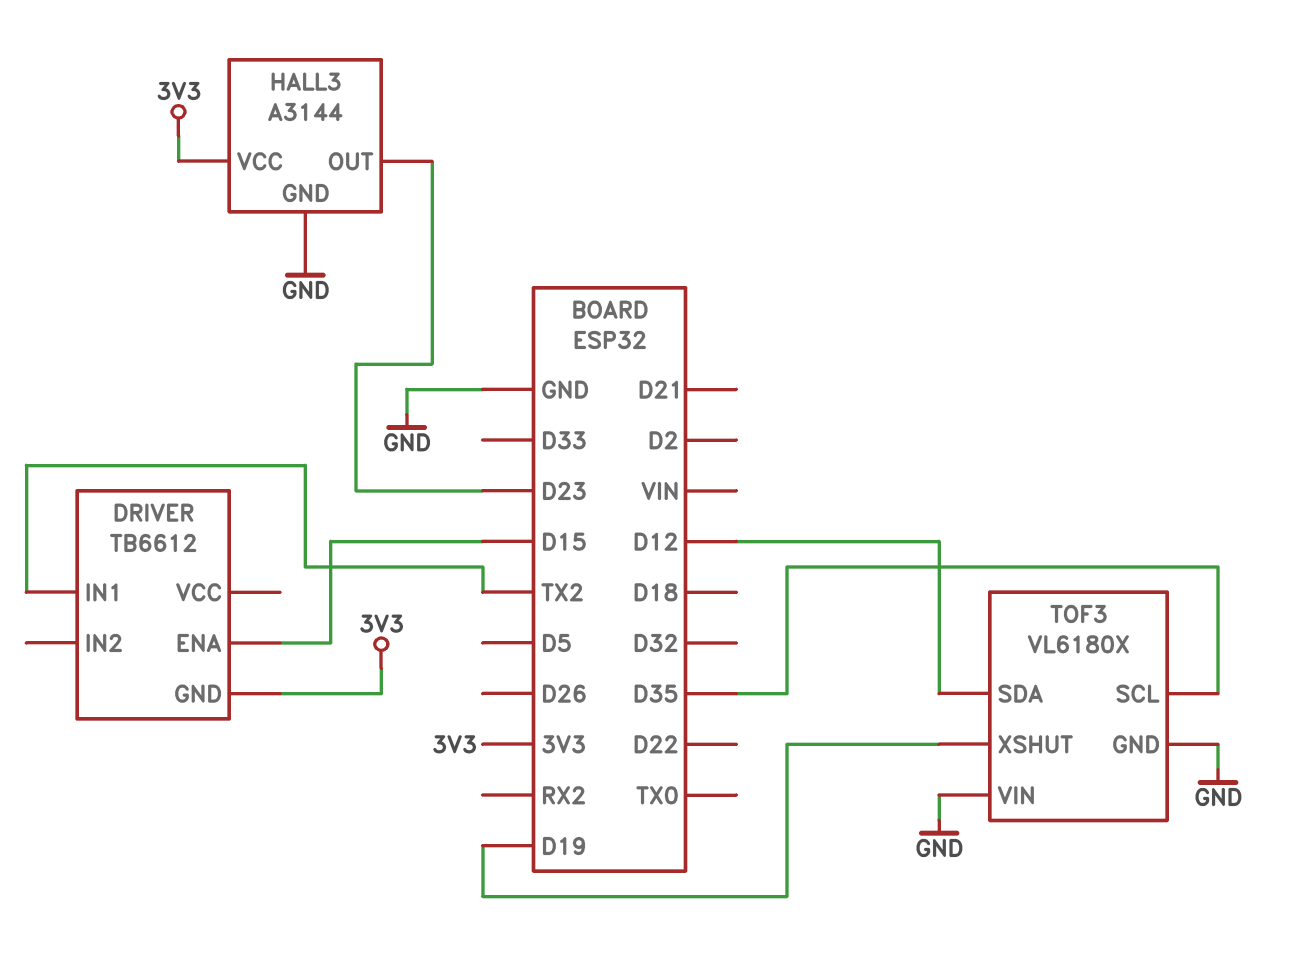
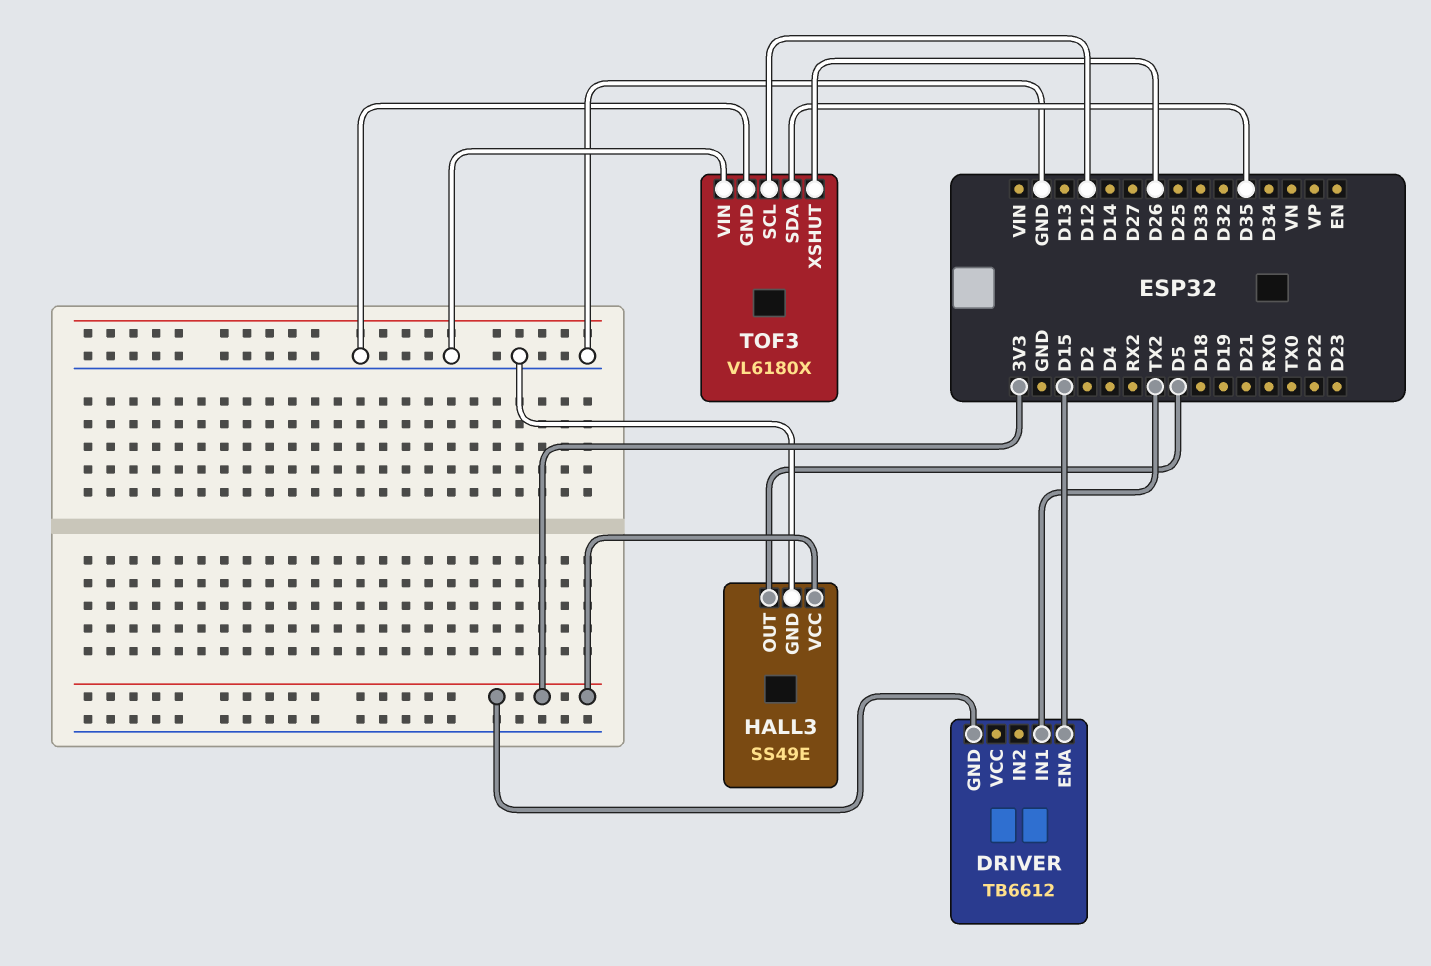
HALL3: A3144 -> SS49E
HALL3 pin OUT: D23 -> D5
TOF3 pin SCL: D35 -> D12
TOF3 pin SDA: D12 -> D35
TOF3 pin XSHUT: D19 -> D26

